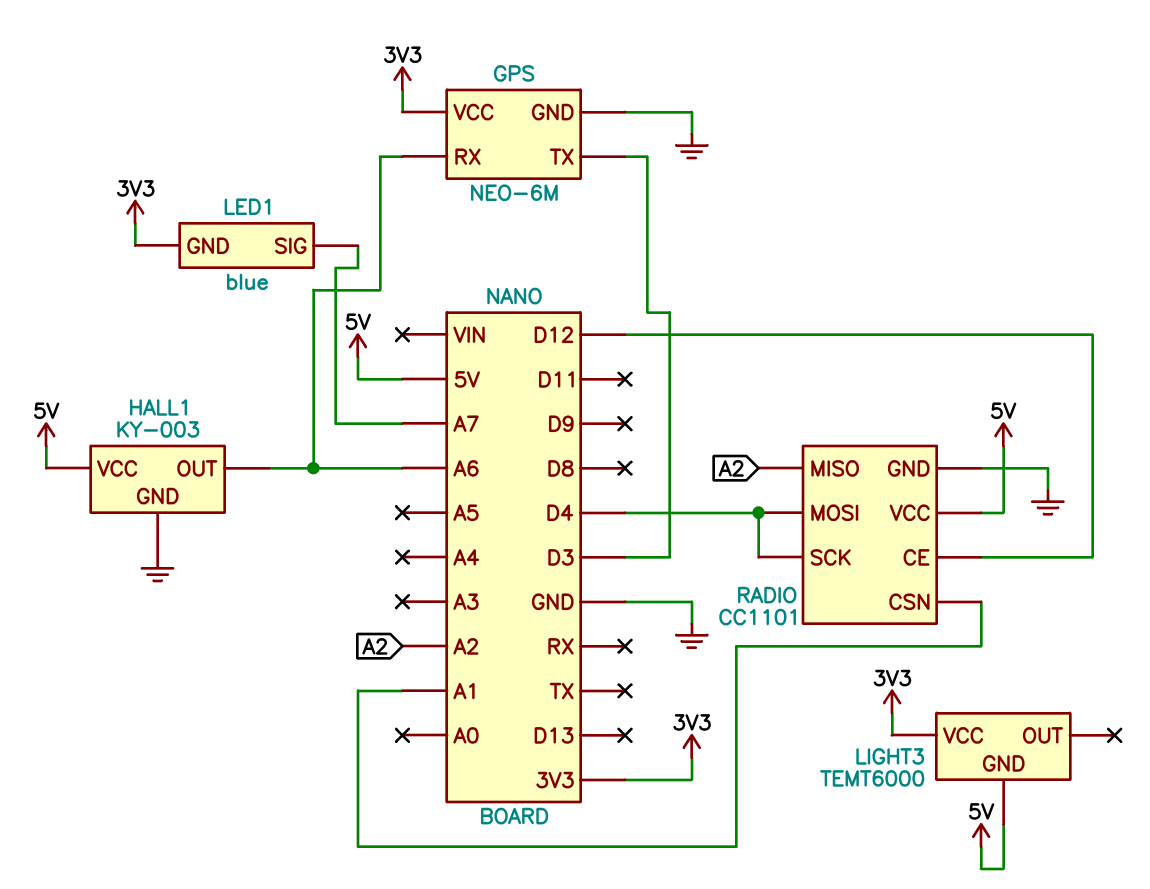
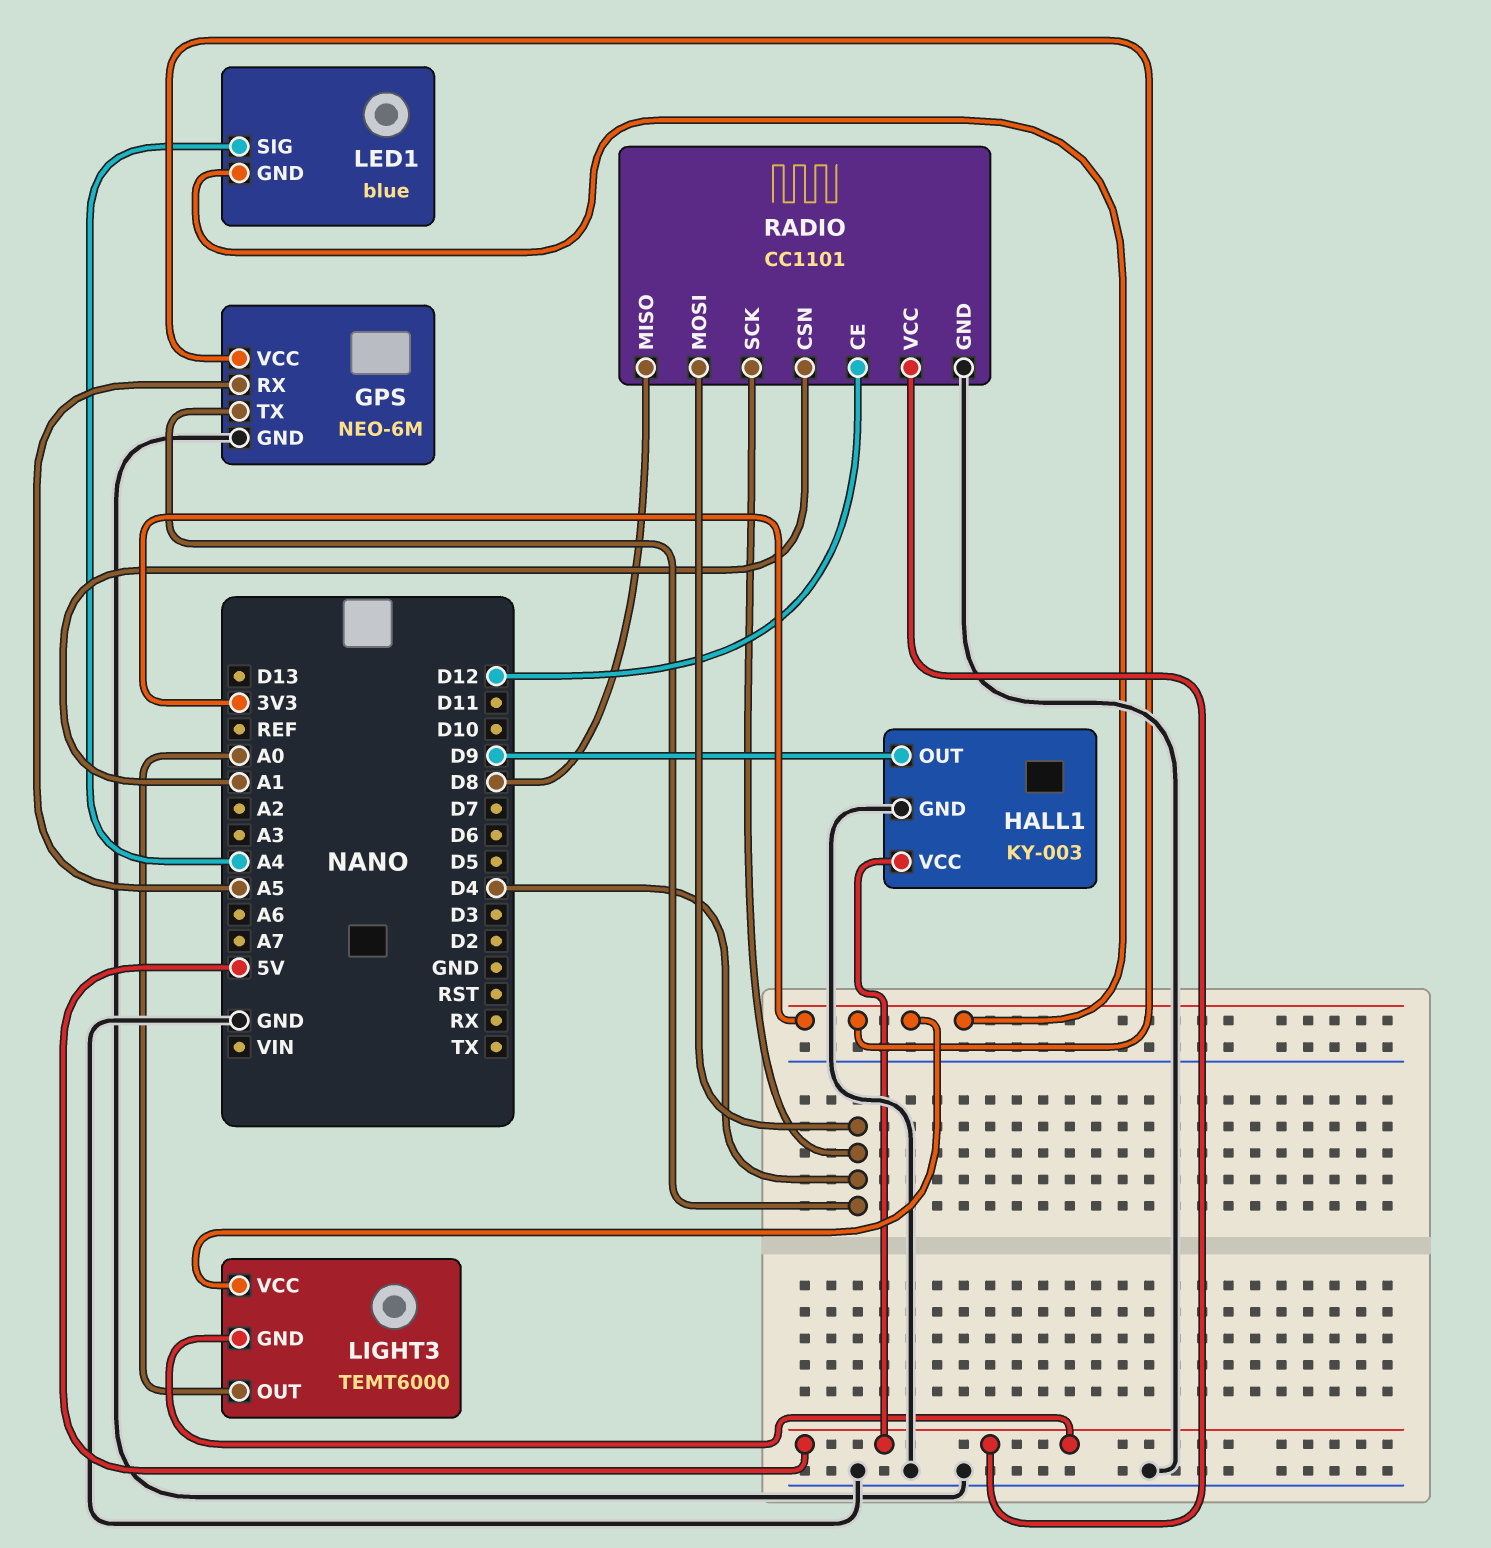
GPS pin RX: A6 -> A5
GPS pin TX: D3 -> D4
HALL1 pin OUT: A6 -> D9
LED1 pin SIG: A7 -> A4
LIGHT3 pin OUT: none -> A0
RADIO pin MISO: A2 -> D8

